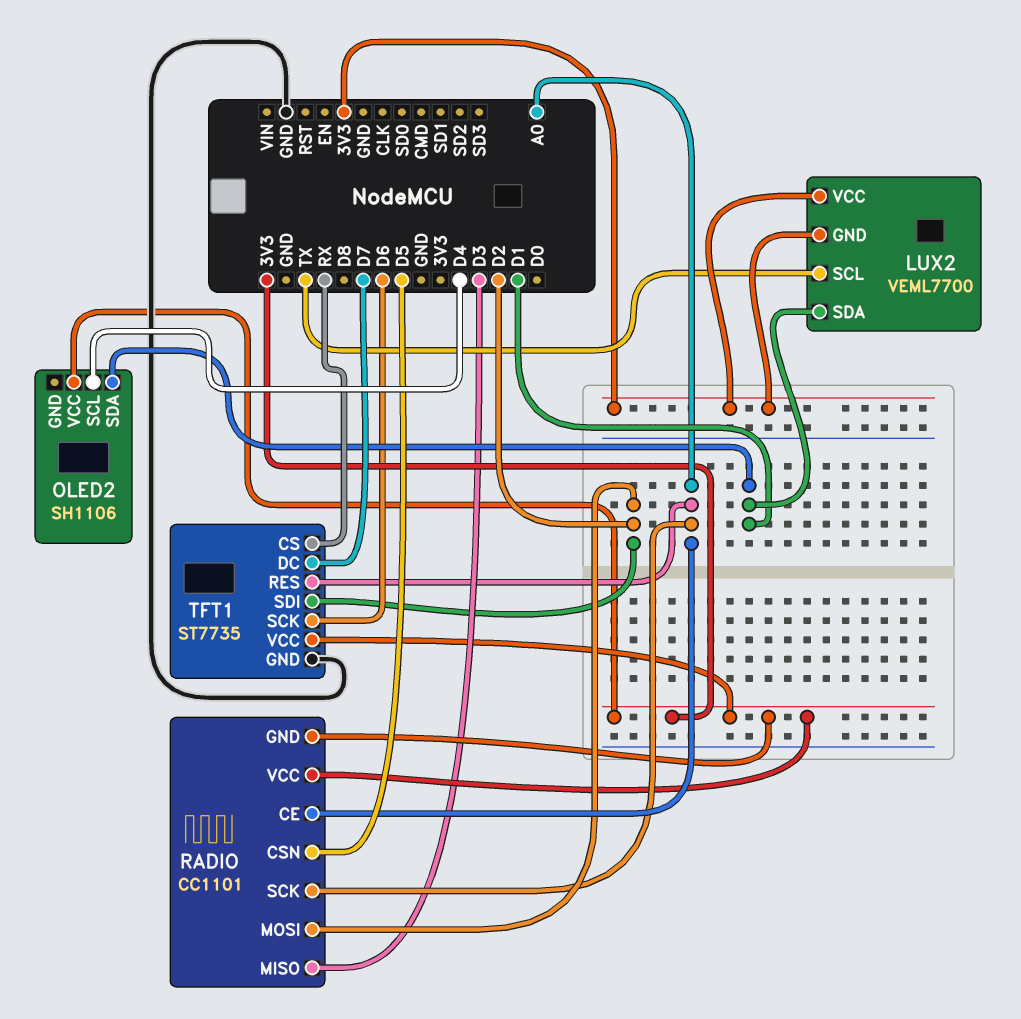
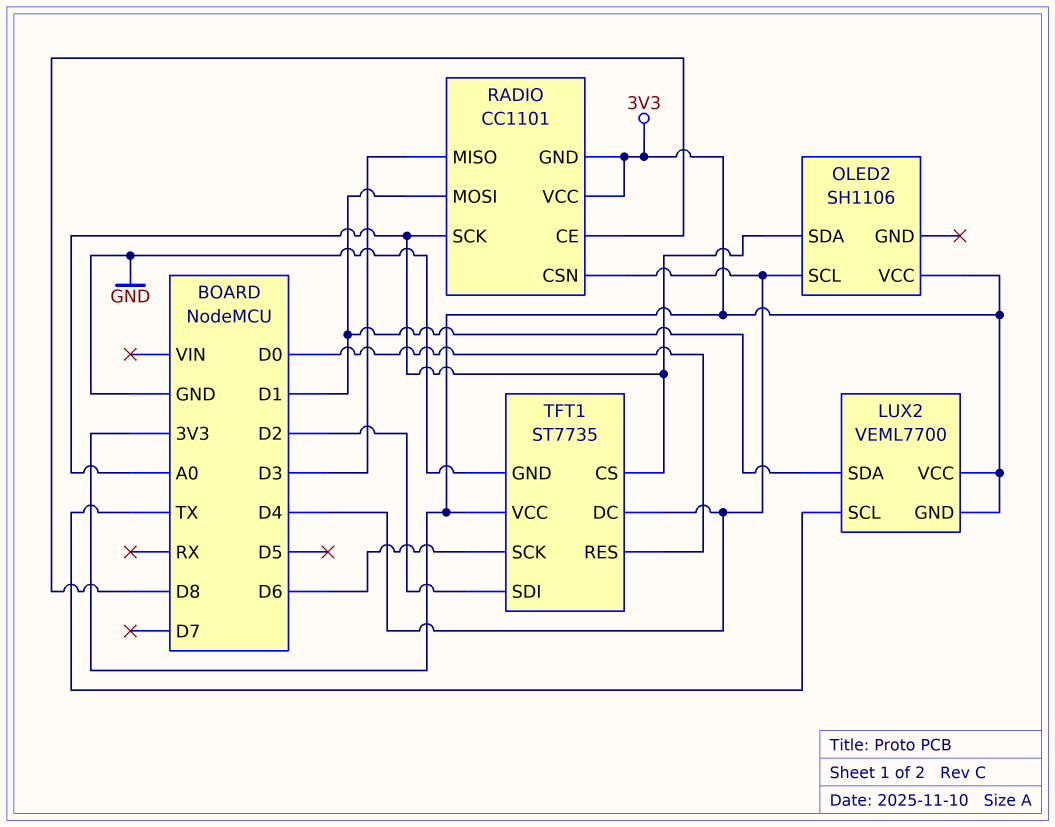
OLED2 pin SDA: D1 -> A0
RADIO pin CE: A0 -> D8
RADIO pin CSN: D5 -> D4
RADIO pin MOSI: D2 -> D1
TFT1 pin CS: RX -> A0
TFT1 pin DC: D7 -> D4
TFT1 pin RES: A0 -> D0

